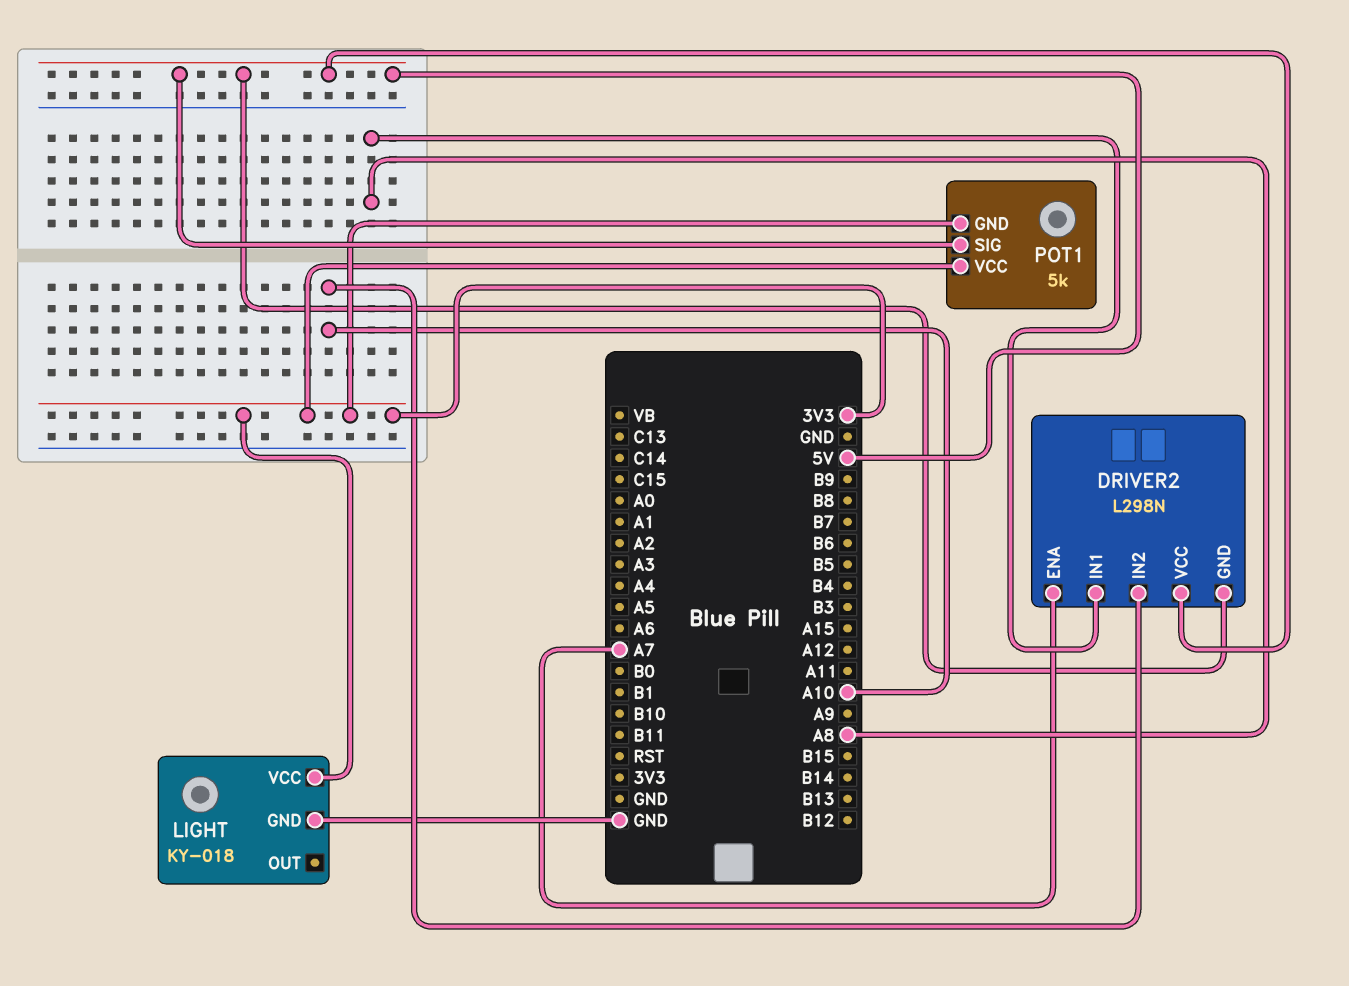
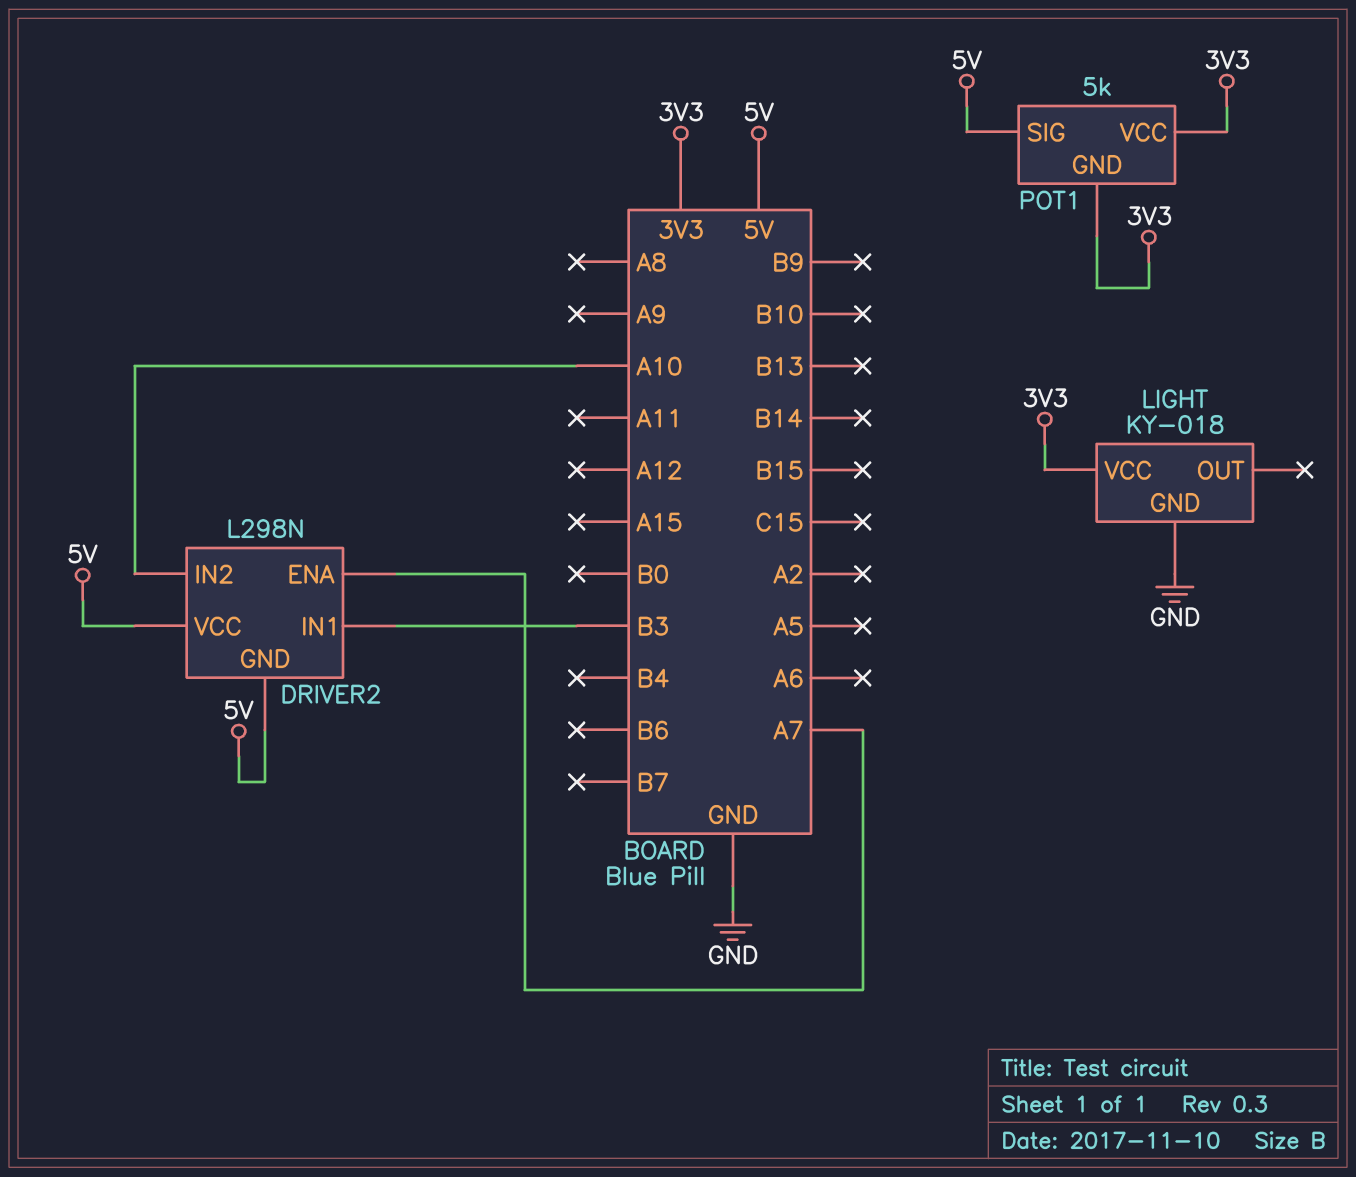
DRIVER2 pin IN1: A8 -> B3

